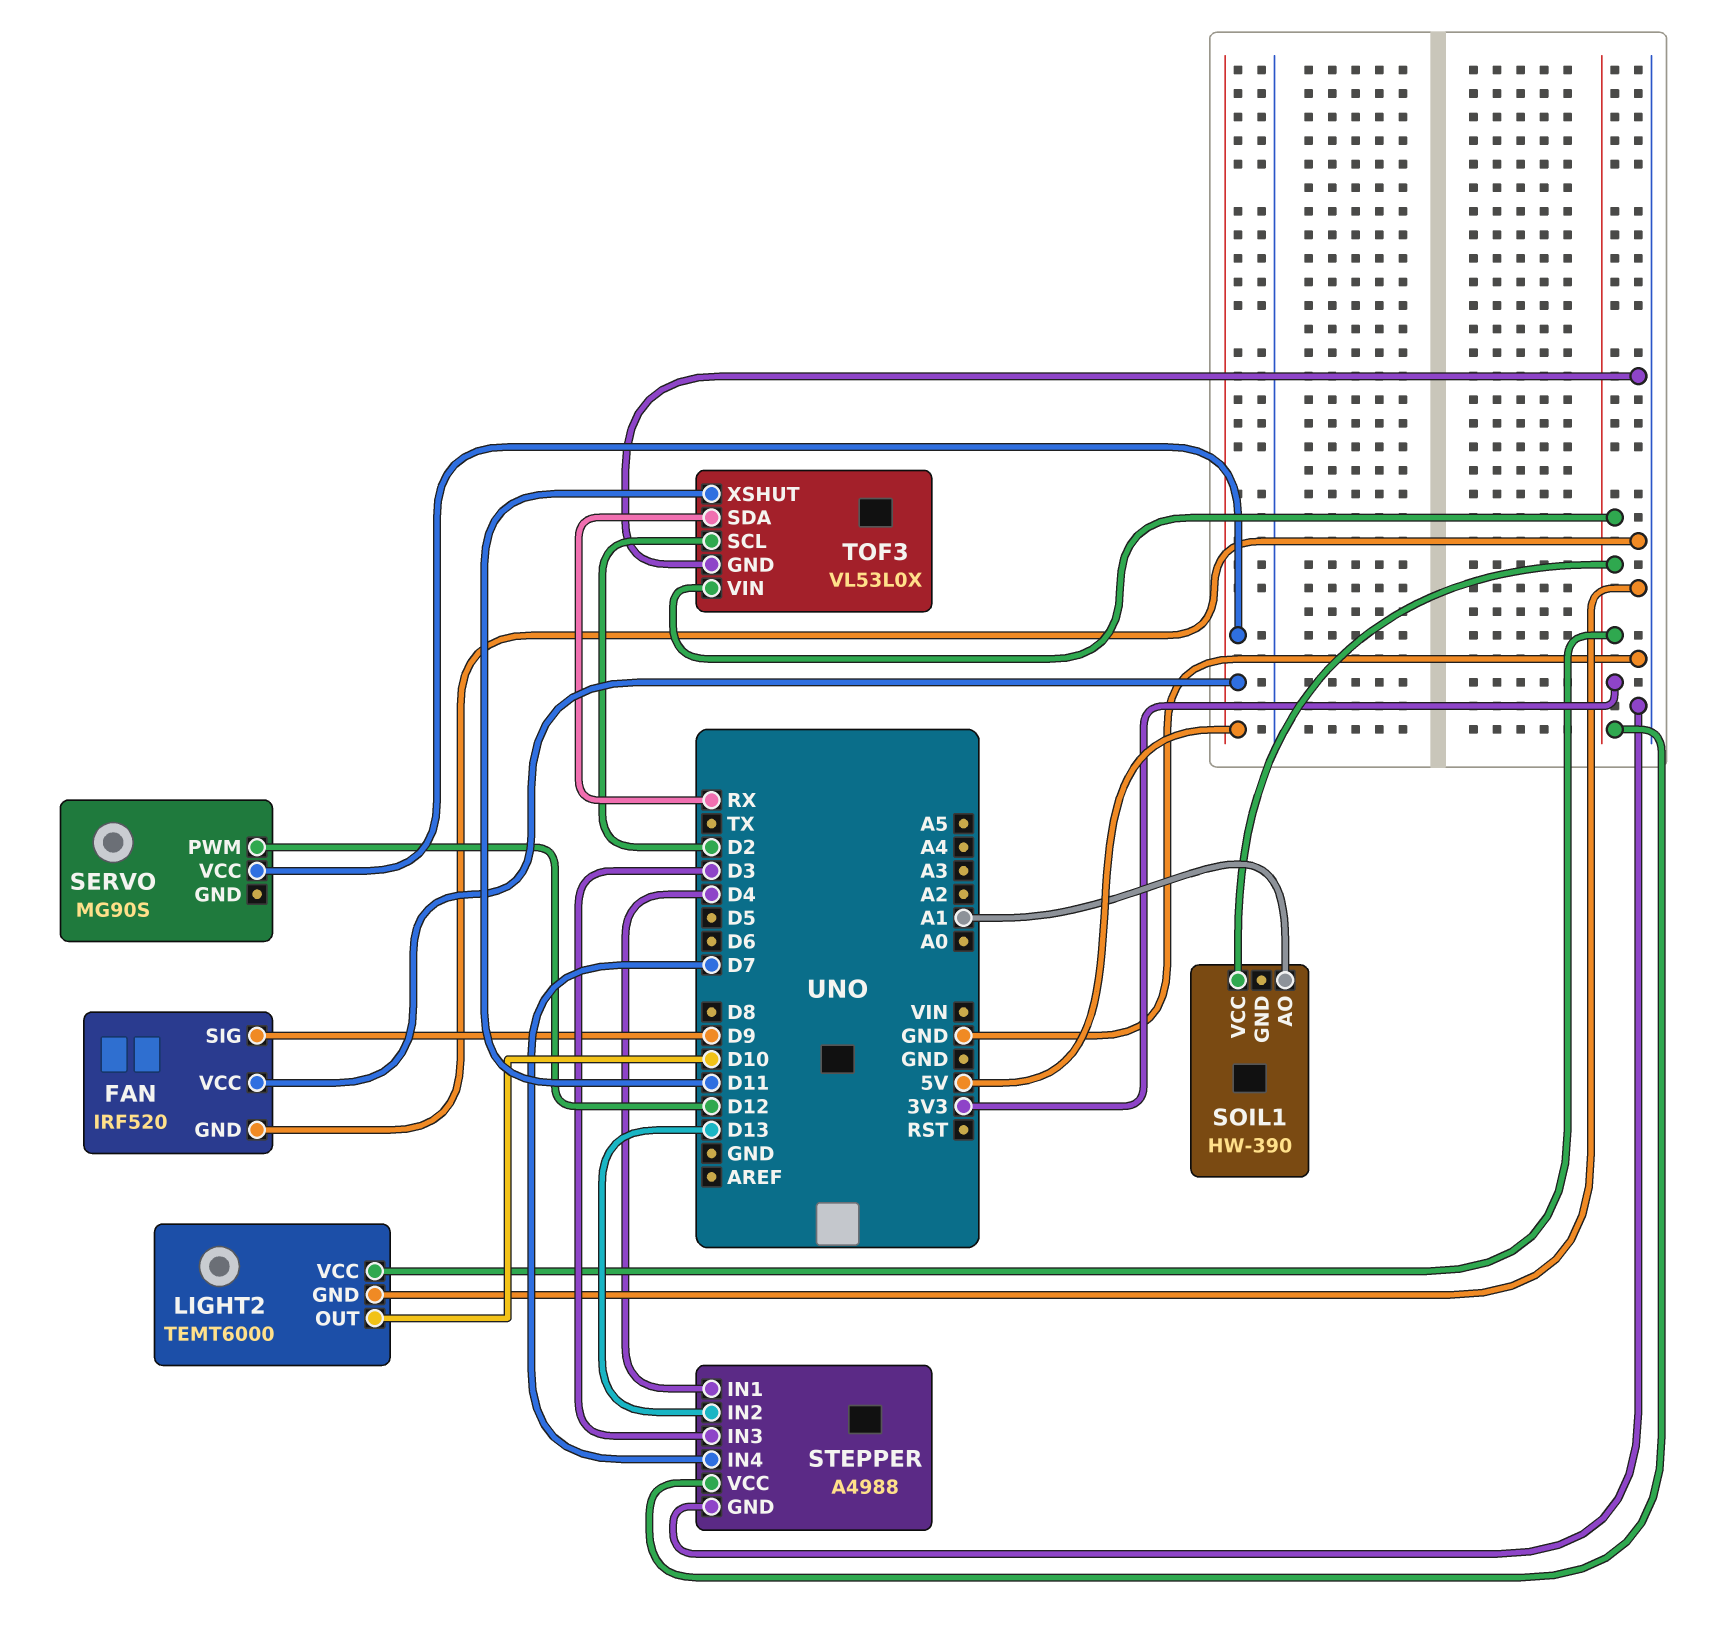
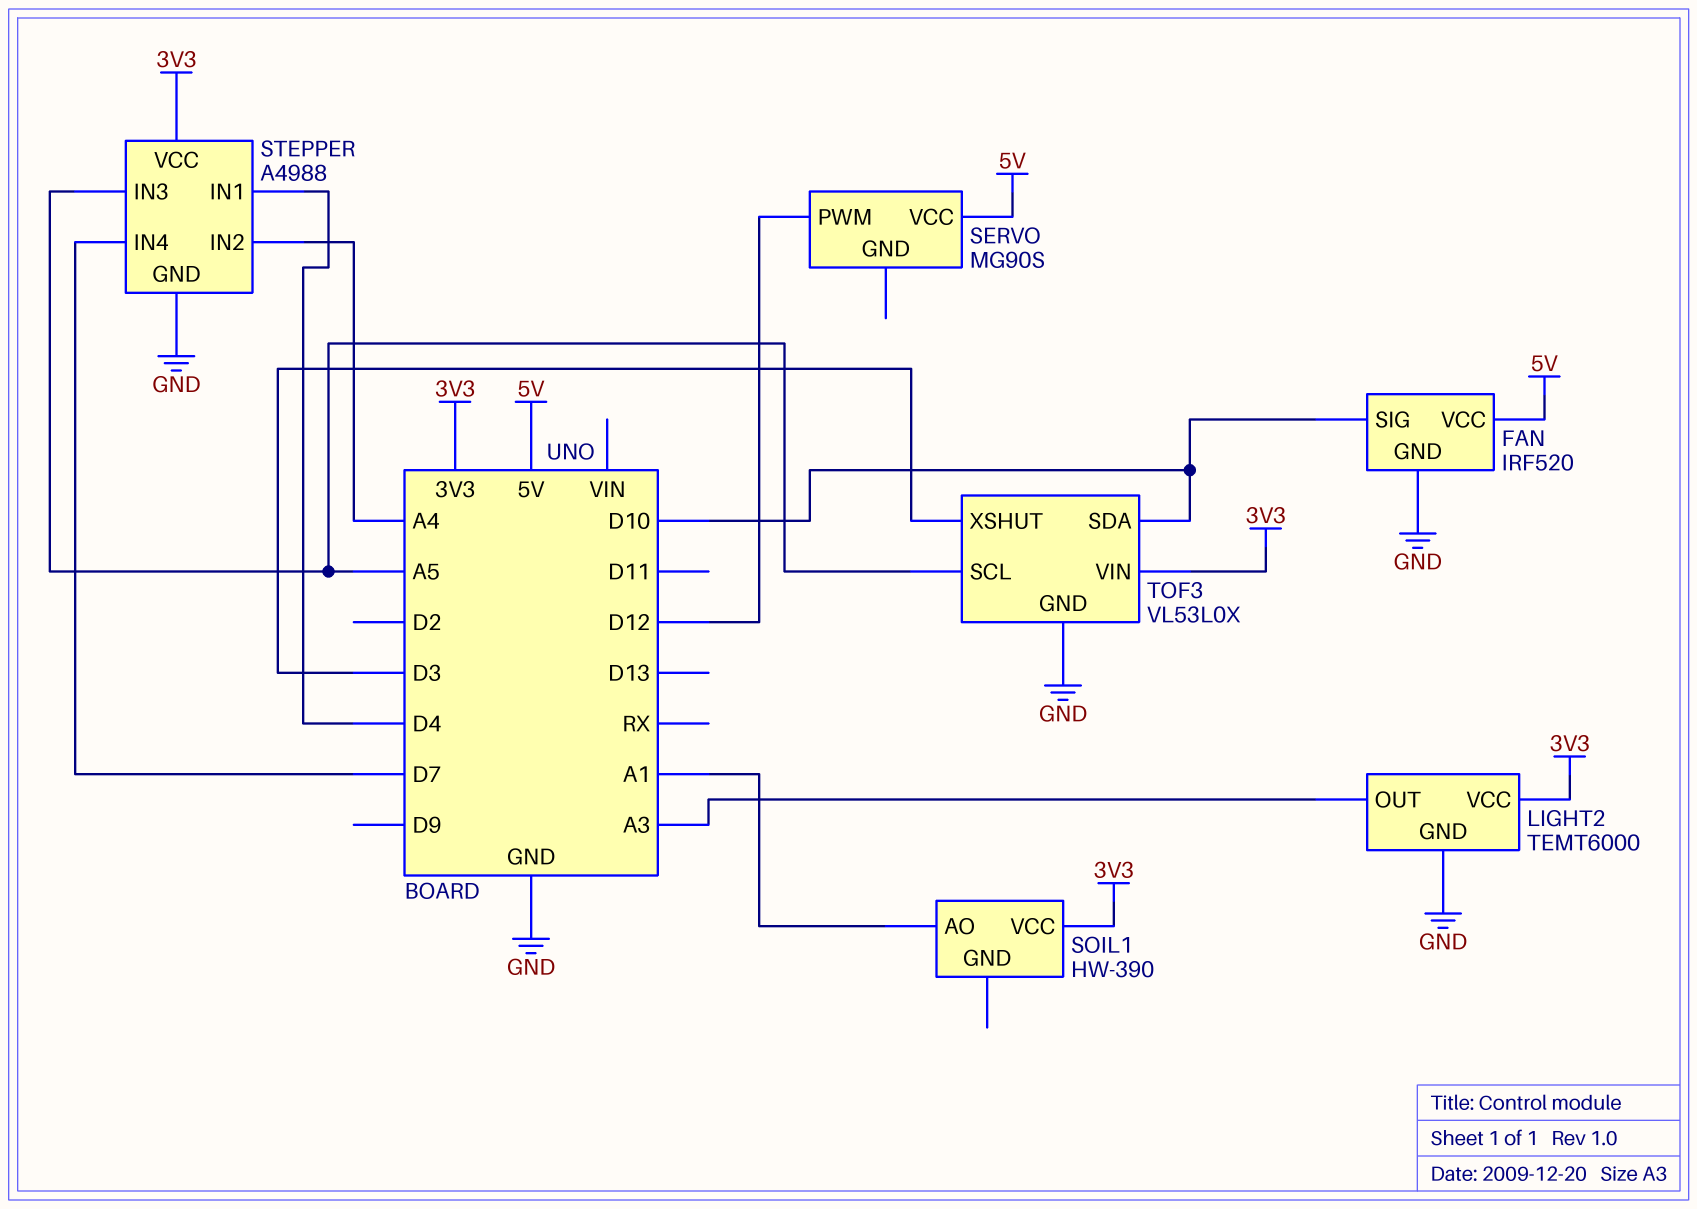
FAN pin SIG: D9 -> D10
LIGHT2 pin OUT: D10 -> A3
STEPPER pin IN2: D13 -> A4
STEPPER pin IN3: D3 -> A5
TOF3 pin SCL: D2 -> A5
TOF3 pin SDA: RX -> D10
TOF3 pin XSHUT: D11 -> D3

